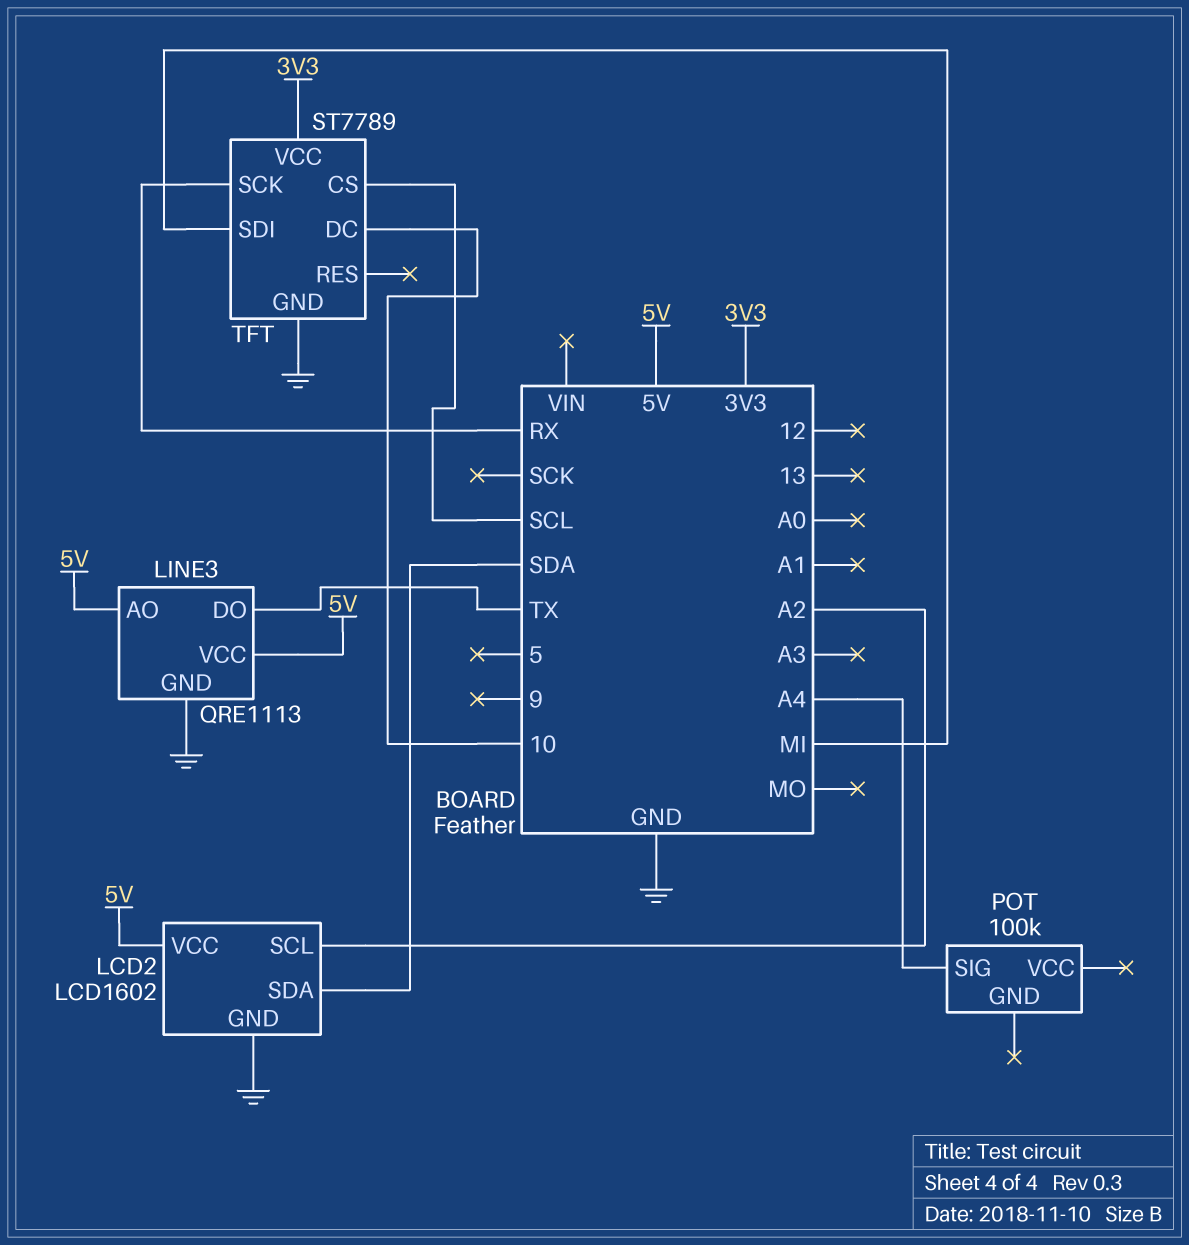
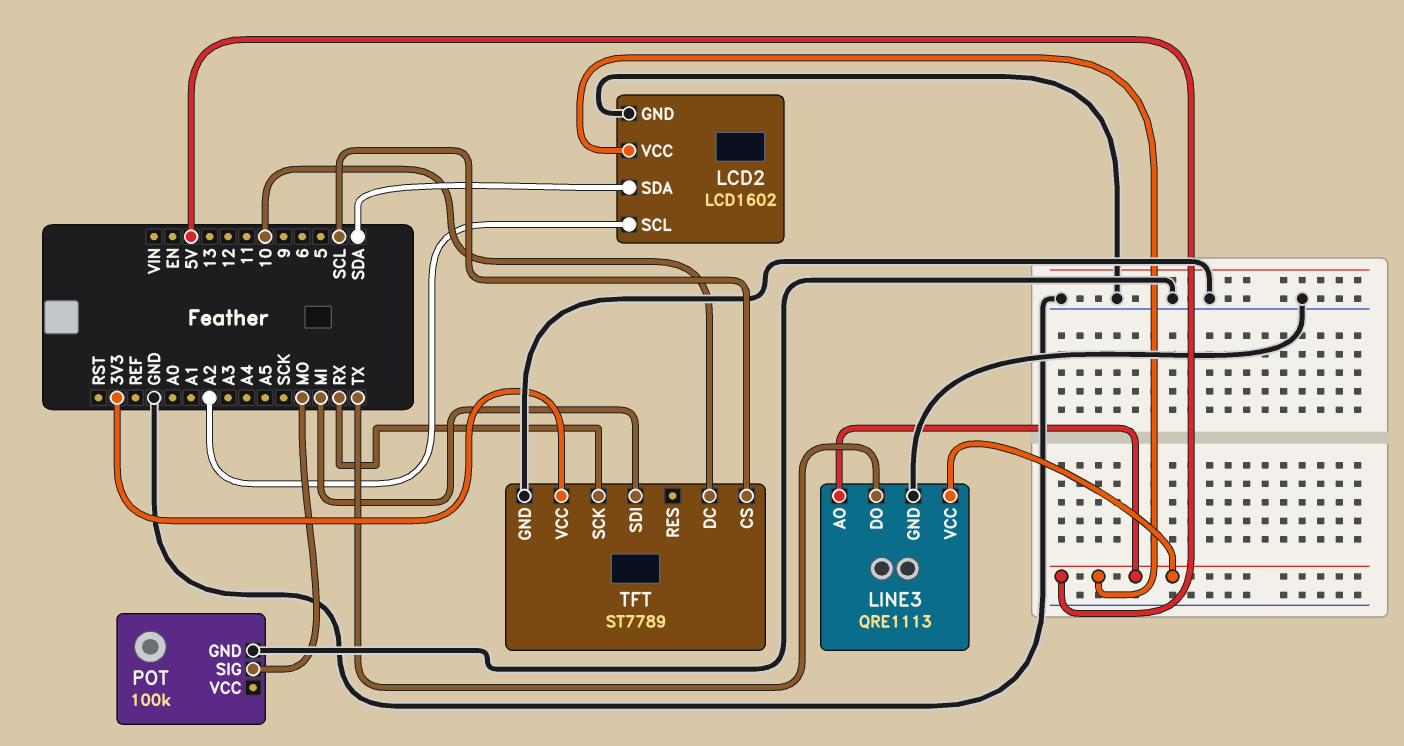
POT pin GND: none -> GND
POT pin SIG: A4 -> MO

